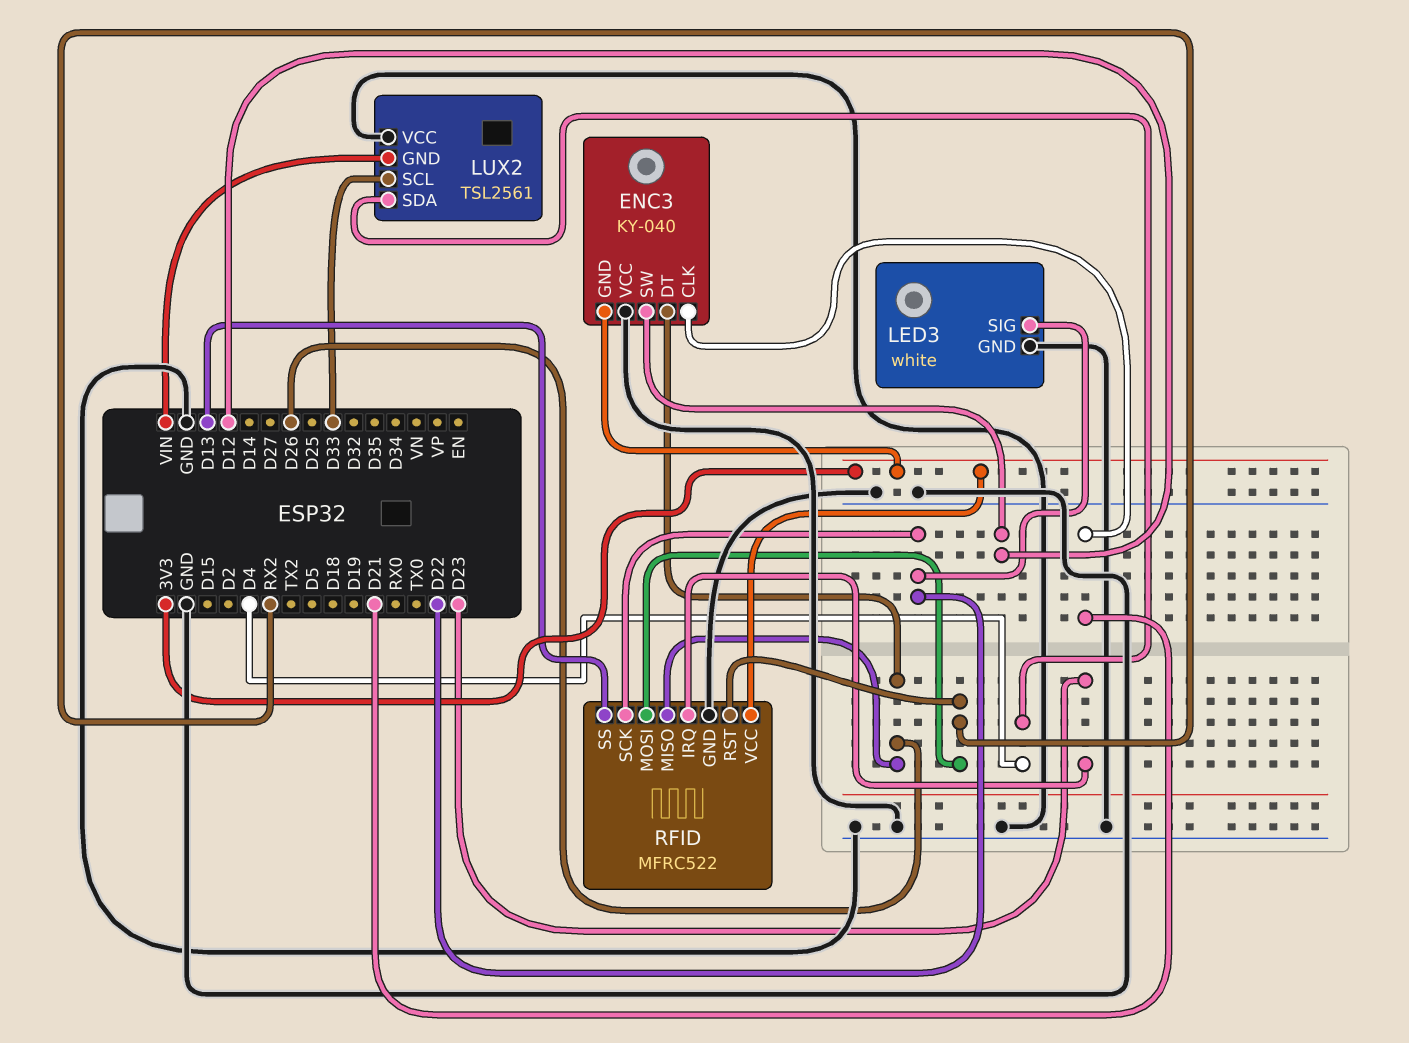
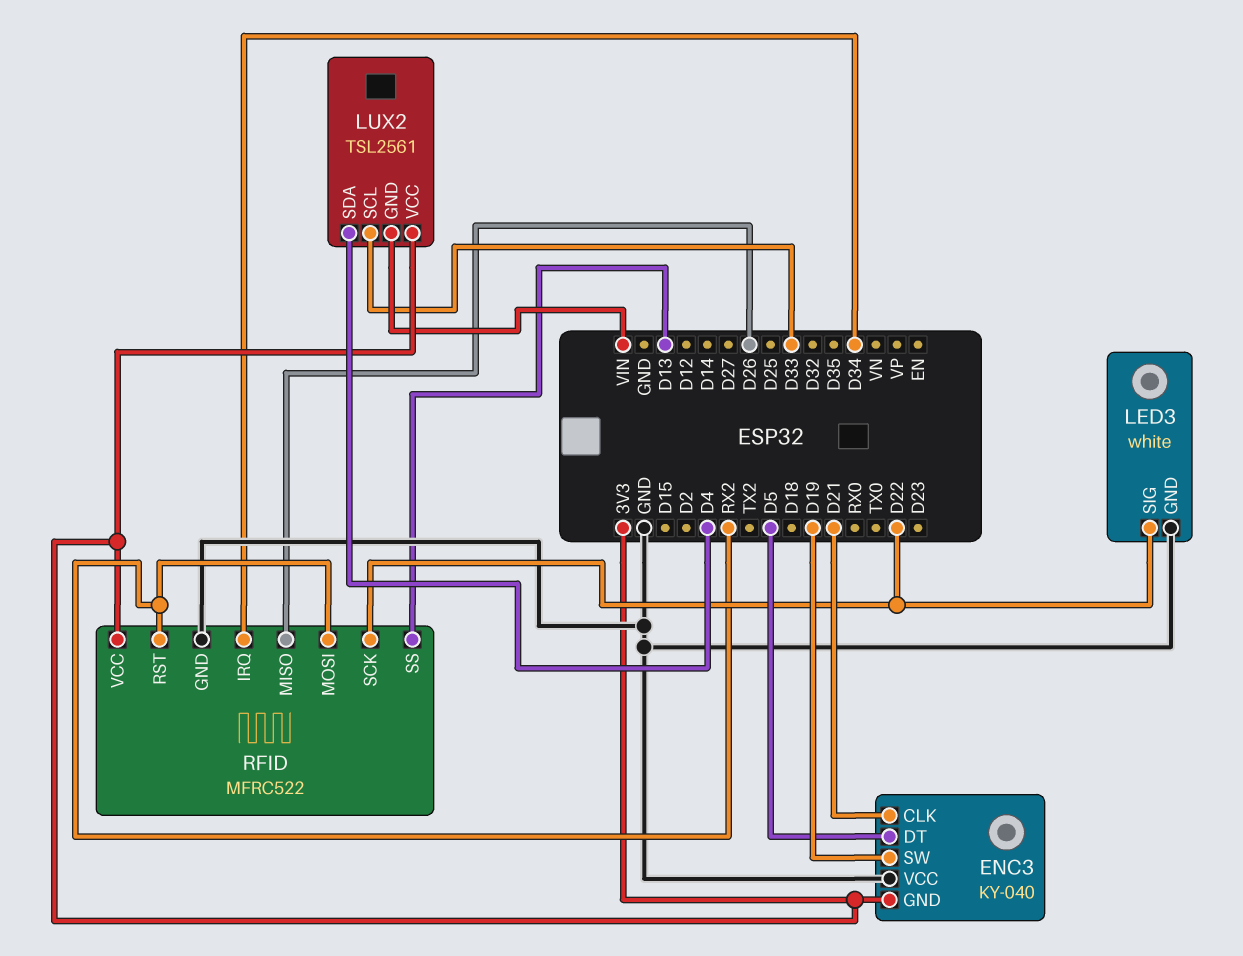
ENC3 pin DT: D26 -> D5
ENC3 pin SW: D12 -> D19
LUX2 pin VCC: GND -> 3V3
RFID pin IRQ: D23 -> D34

